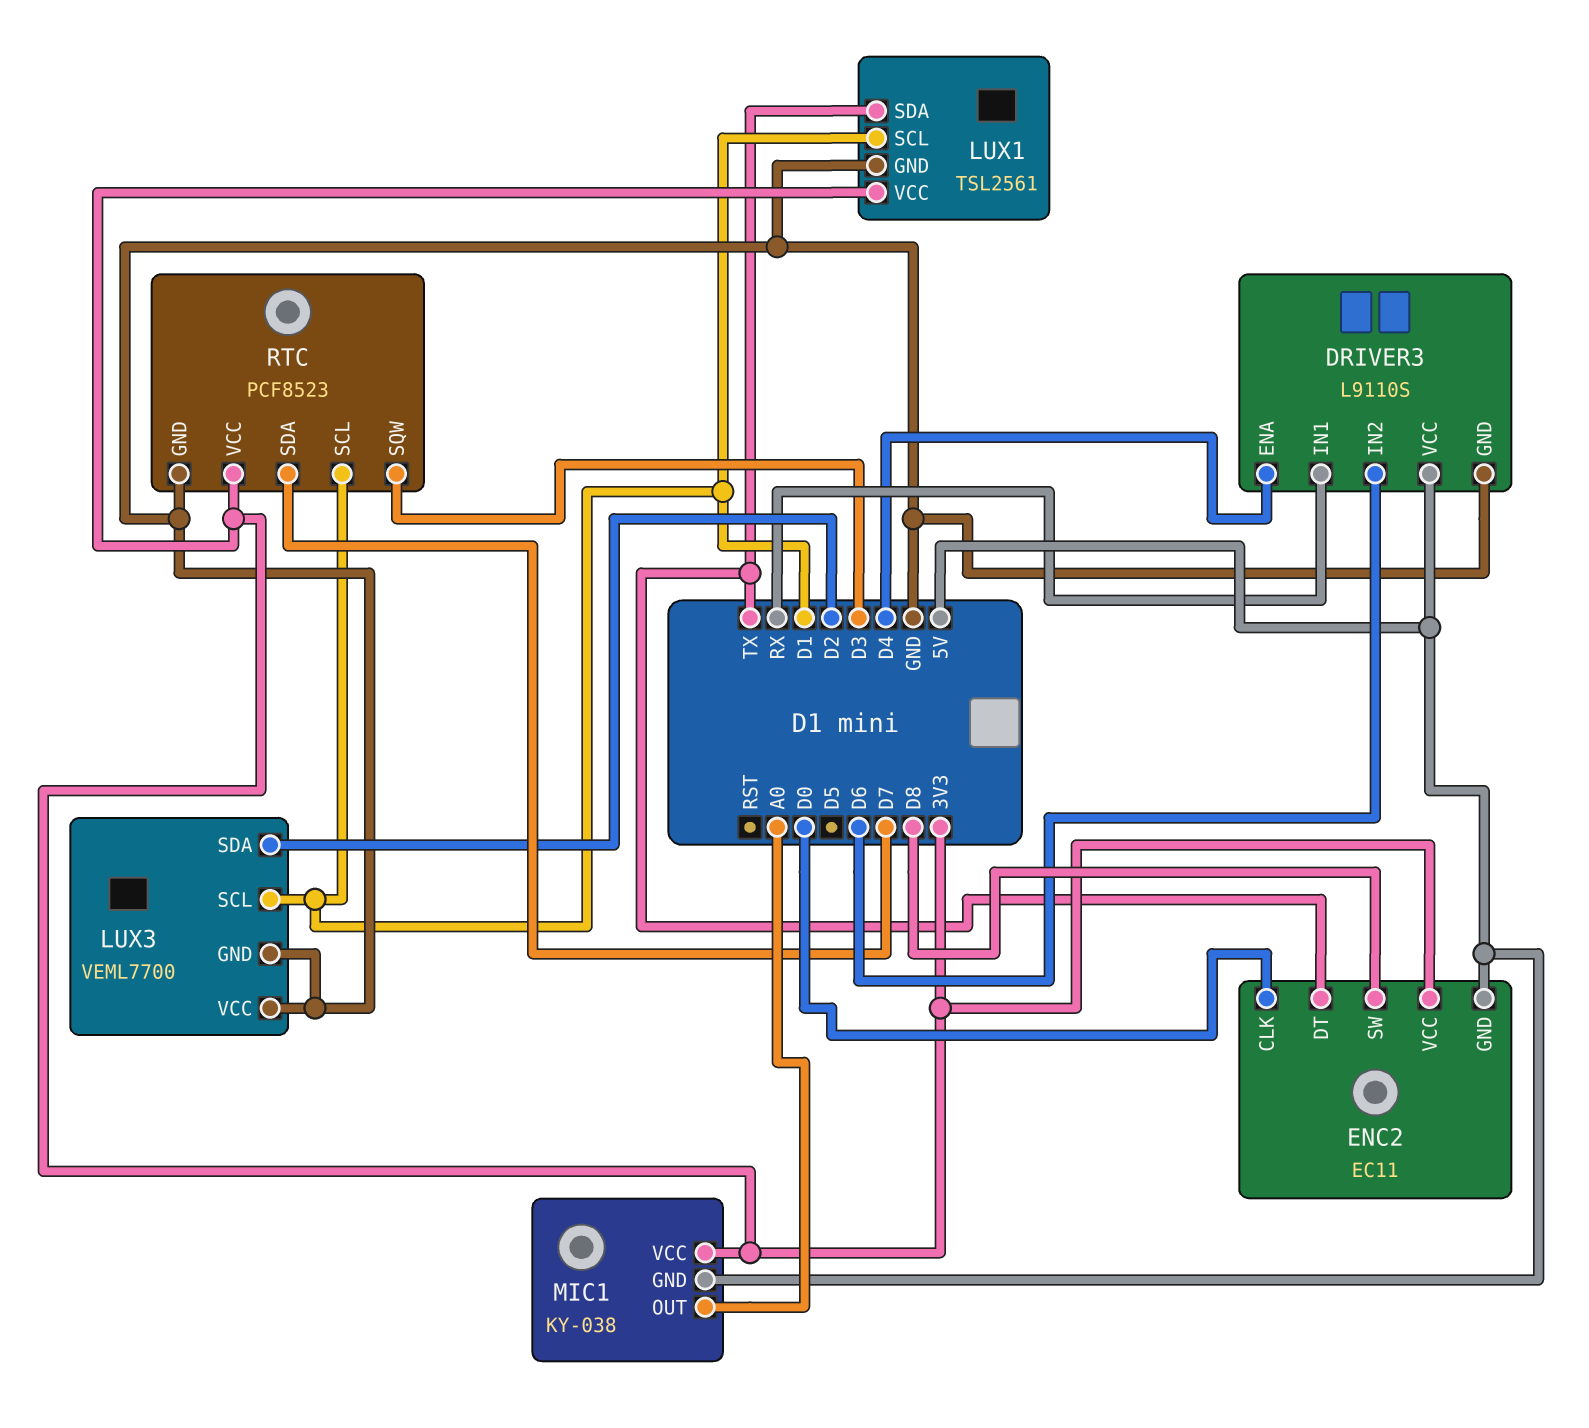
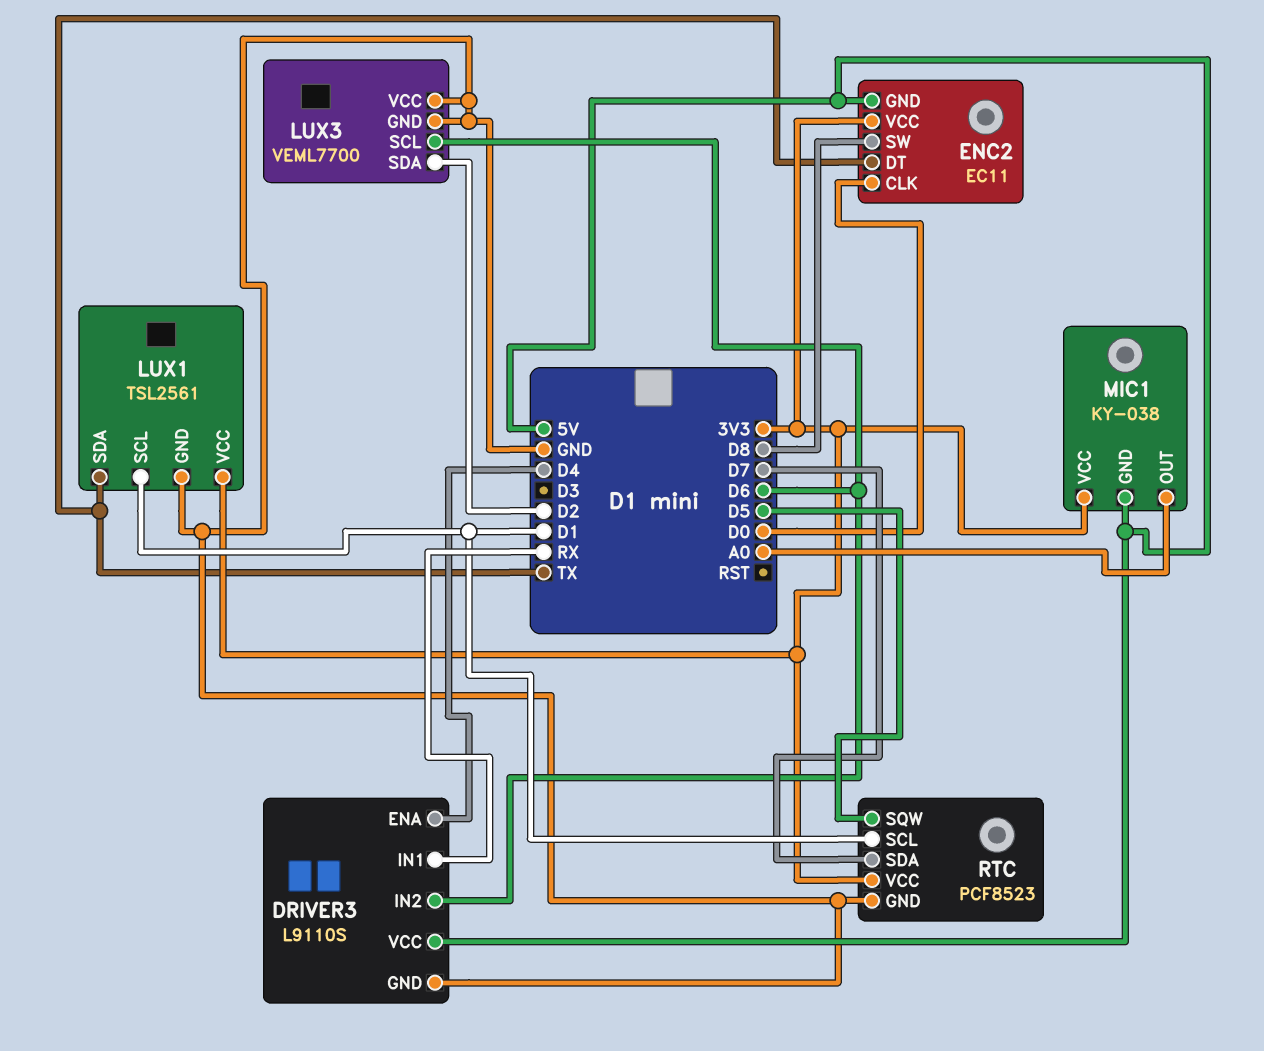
LUX3 pin SCL: D1 -> D6
RTC pin SQW: D3 -> D5

